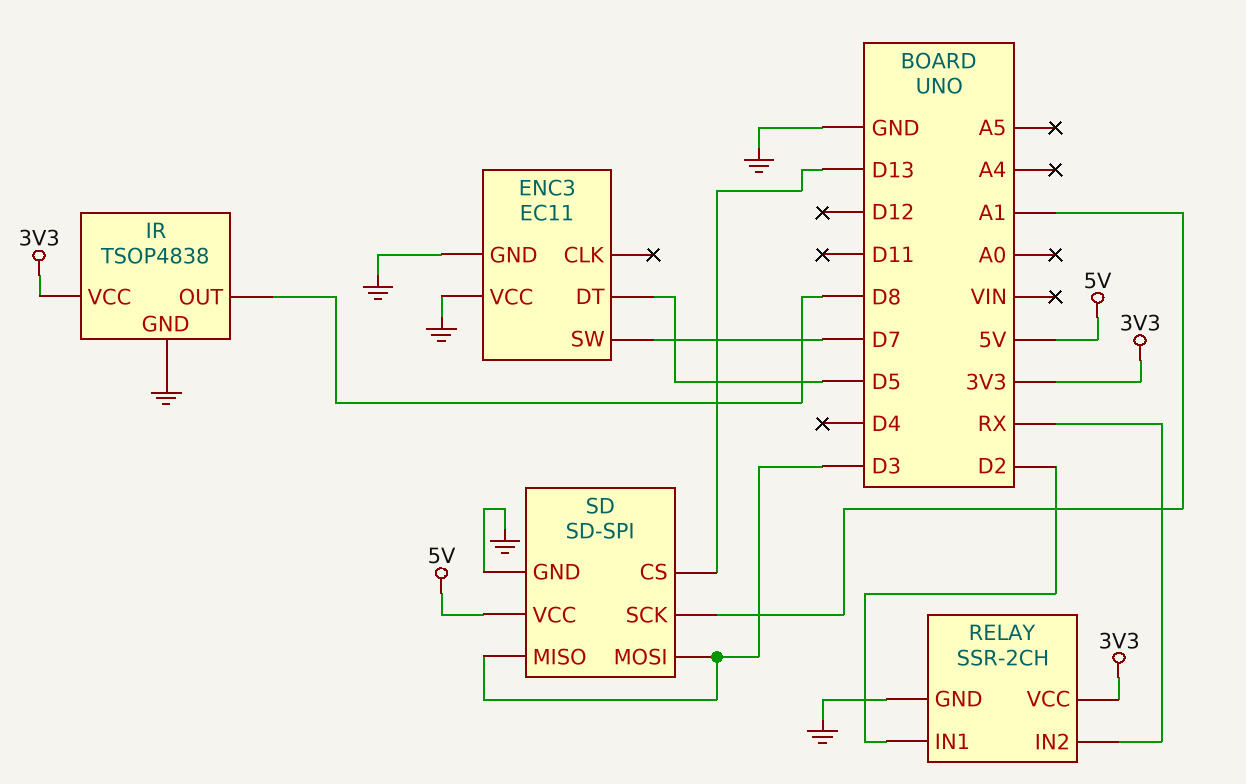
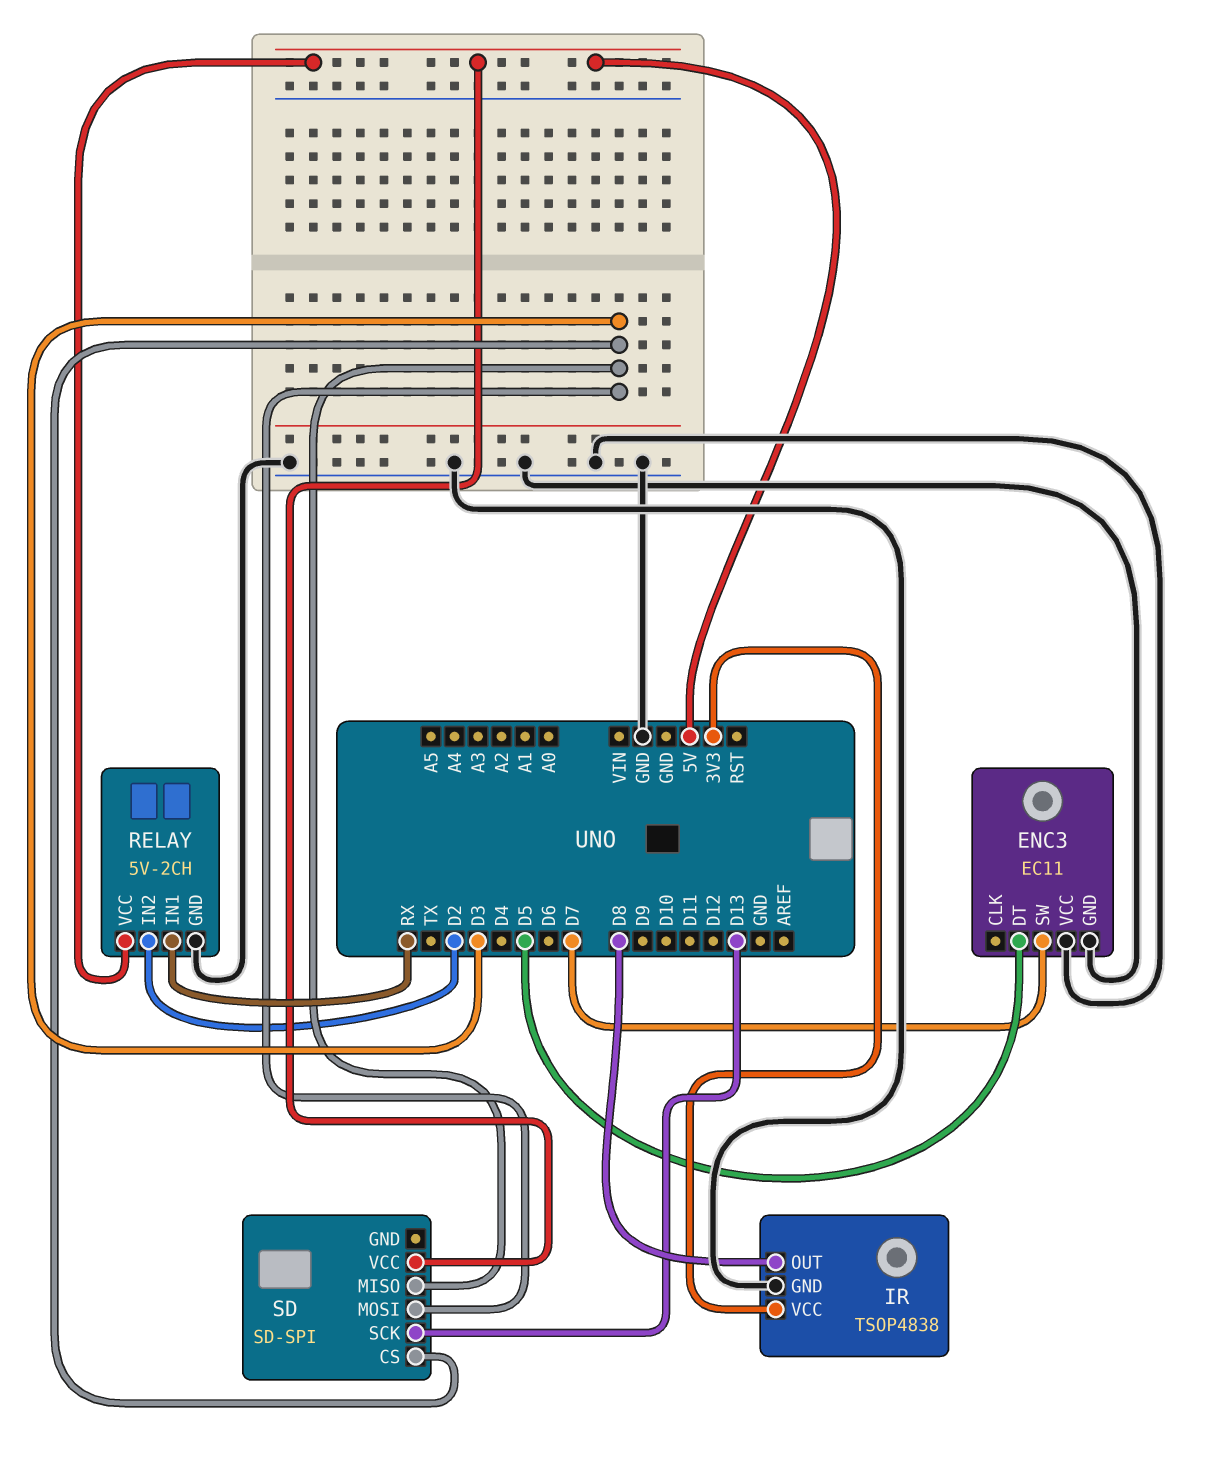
RELAY: SSR-2CH -> 5V-2CH
RELAY pin IN1: D2 -> RX
RELAY pin IN2: RX -> D2
RELAY pin VCC: 3V3 -> 5V
SD pin CS: D13 -> D3
SD pin GND: GND -> none
SD pin SCK: A1 -> D13

